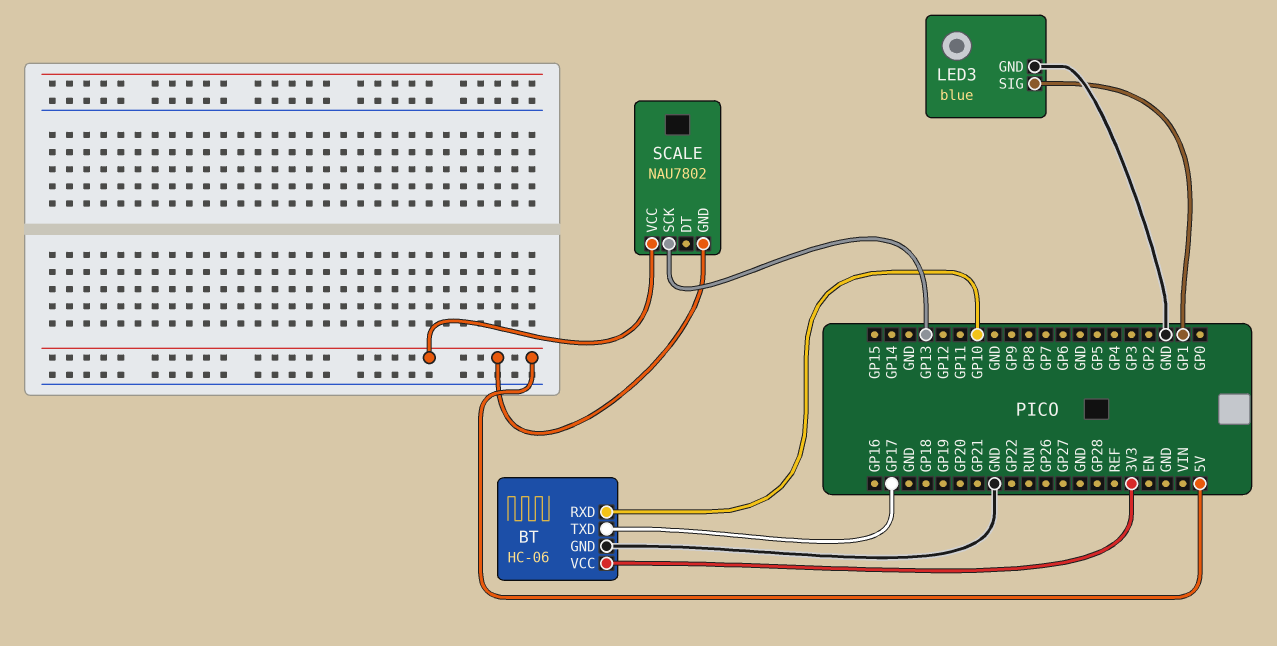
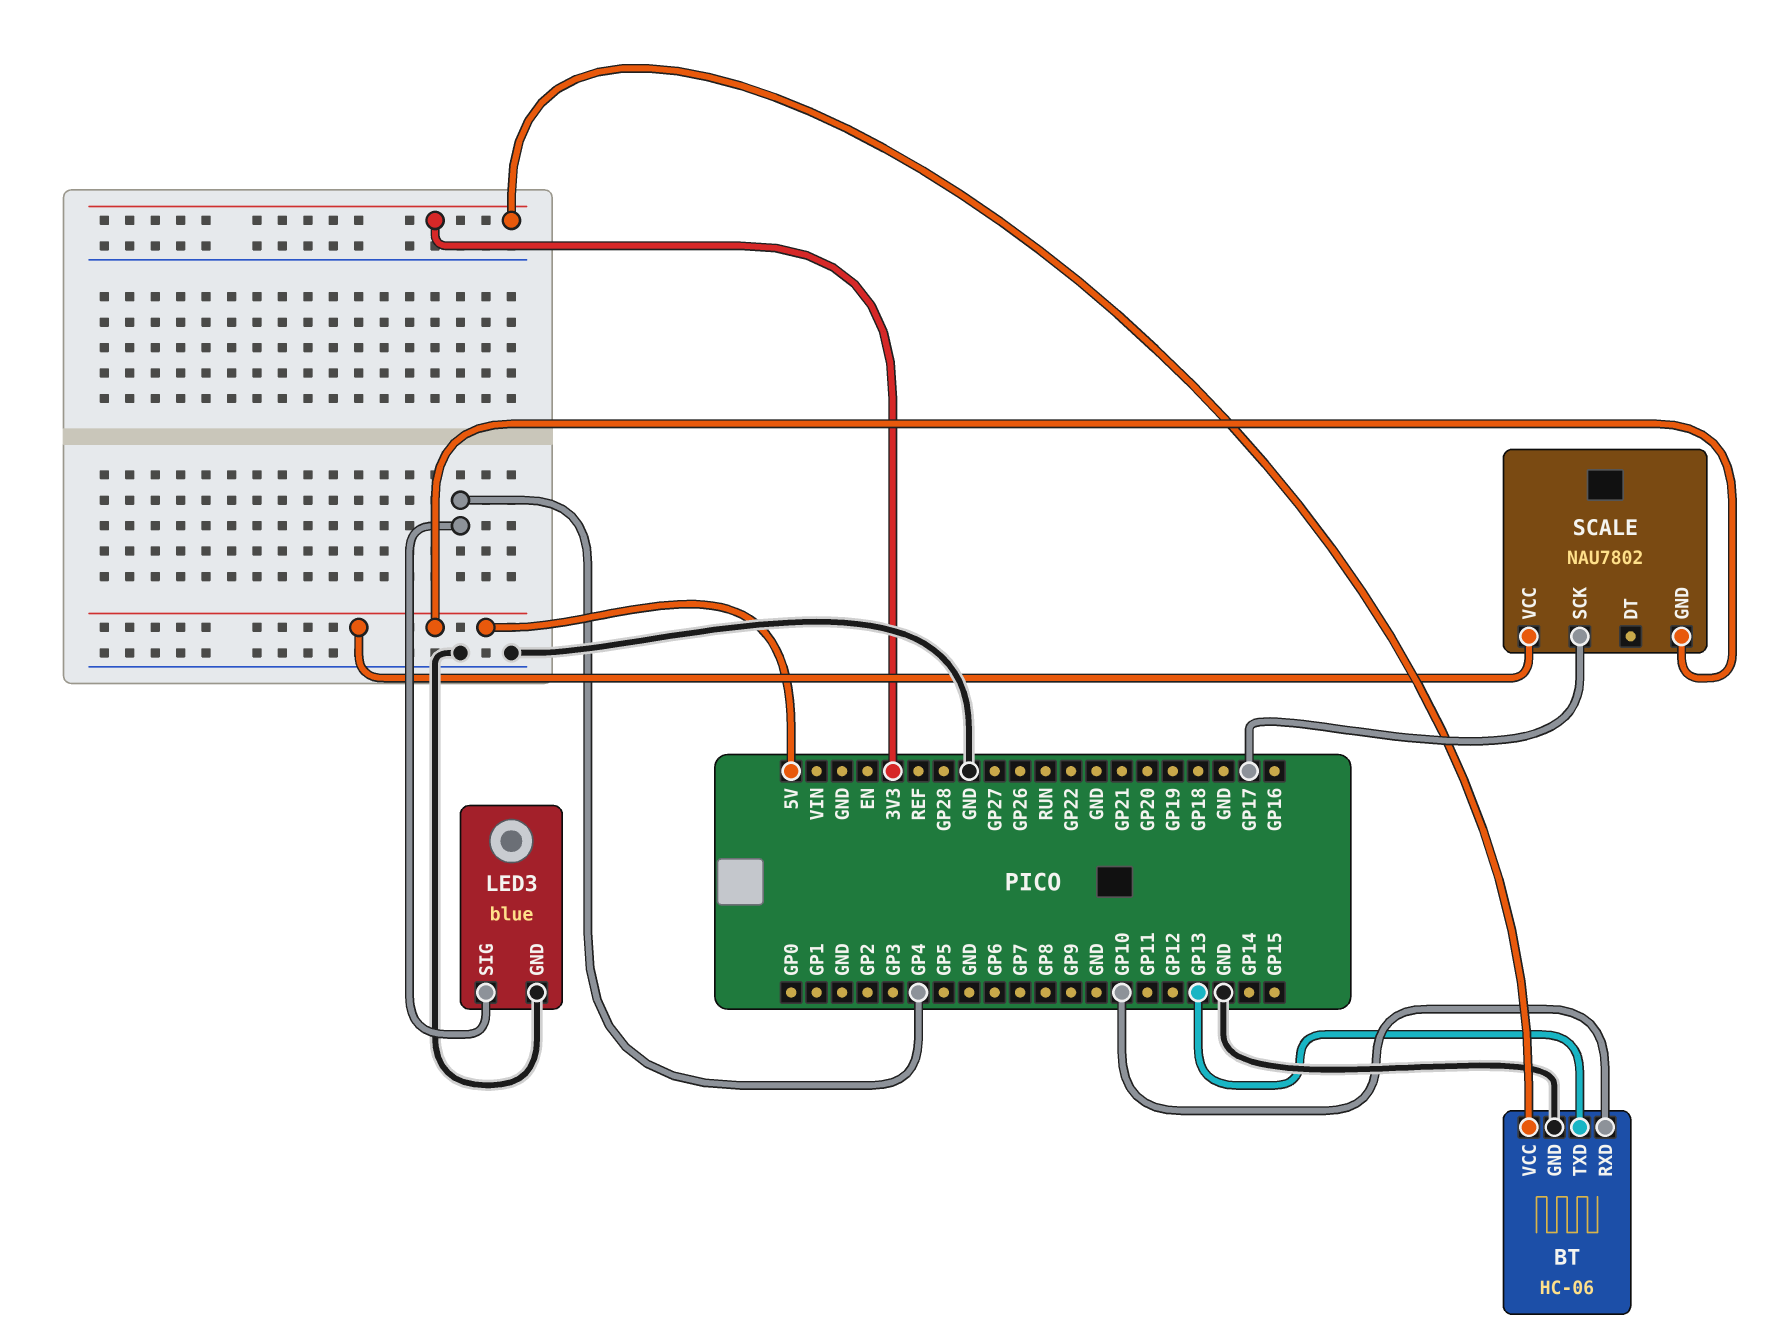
BT pin TXD: GP17 -> GP13
LED3 pin SIG: GP1 -> GP4
SCALE pin SCK: GP13 -> GP17

